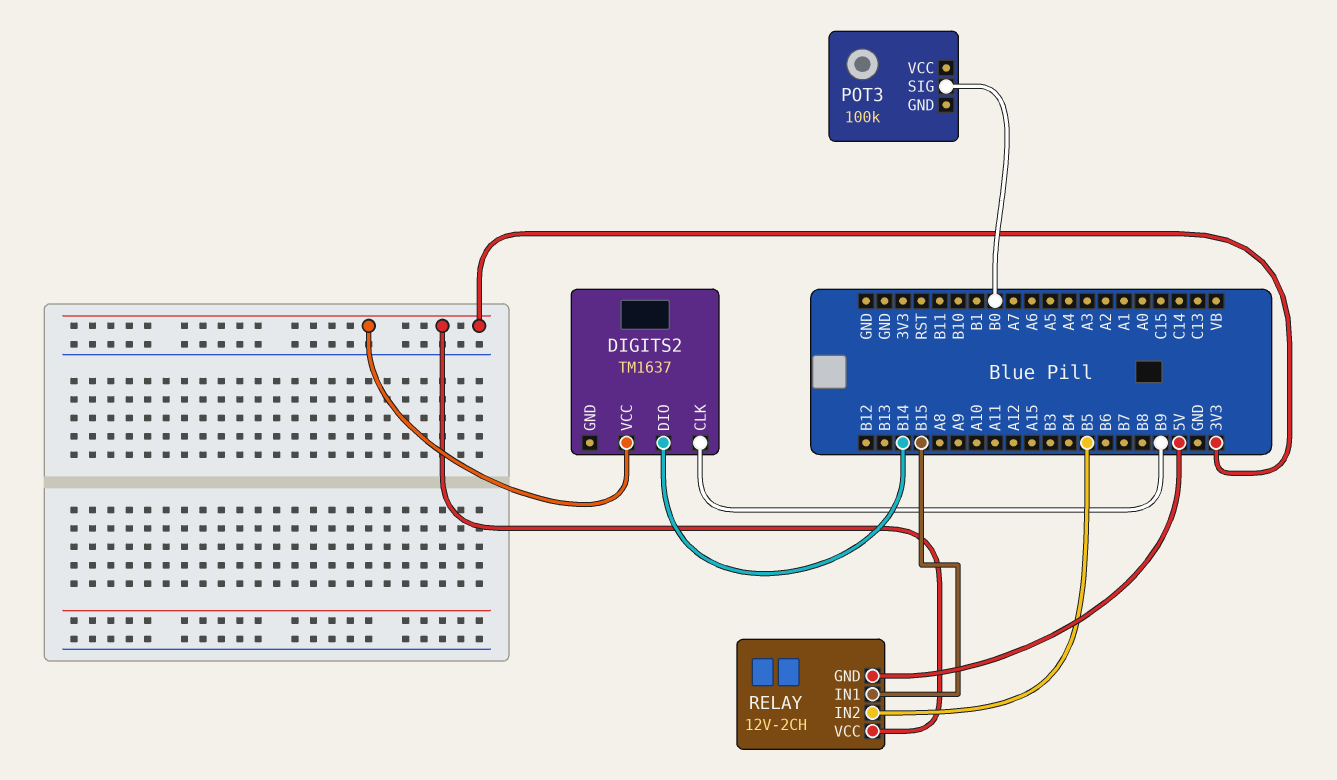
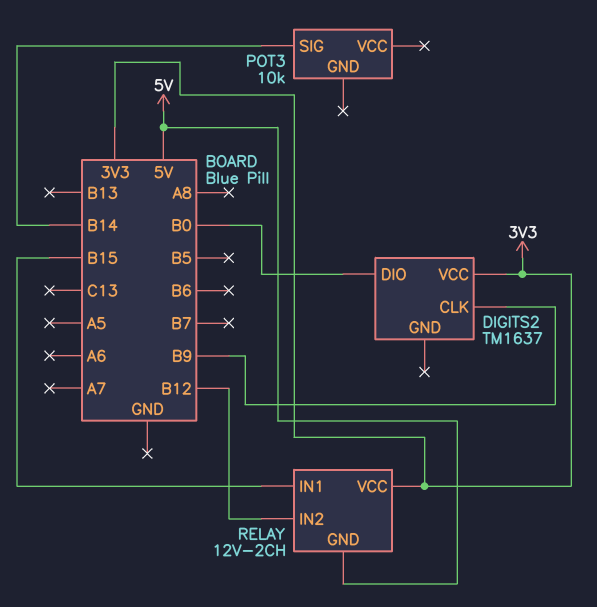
DIGITS2 pin DIO: B14 -> B0
POT3: 100k -> 10k
POT3 pin SIG: B0 -> B14
RELAY pin IN2: B5 -> B12

